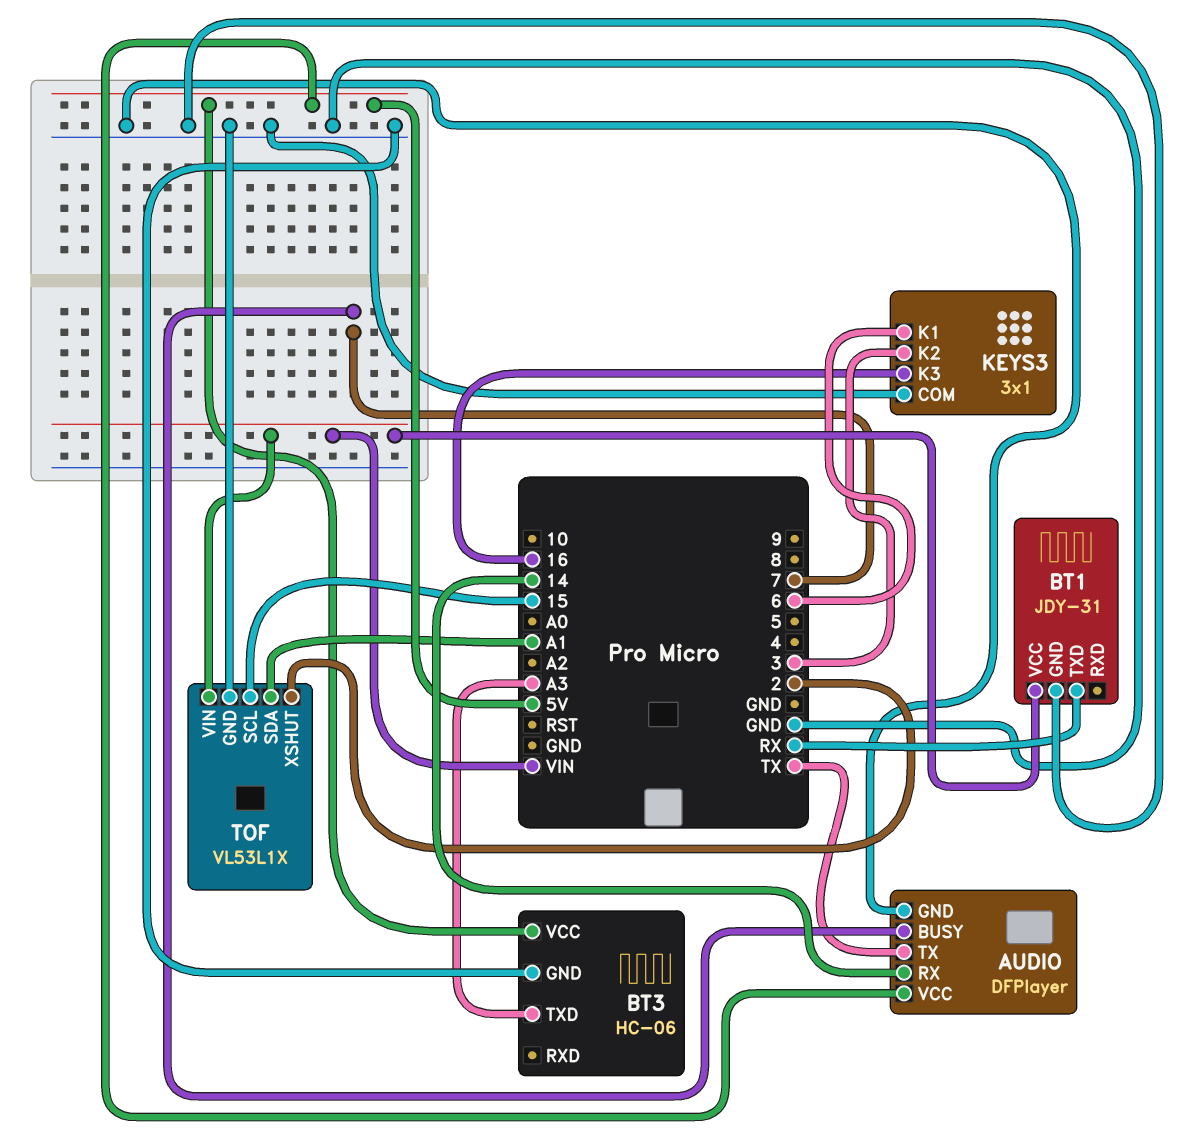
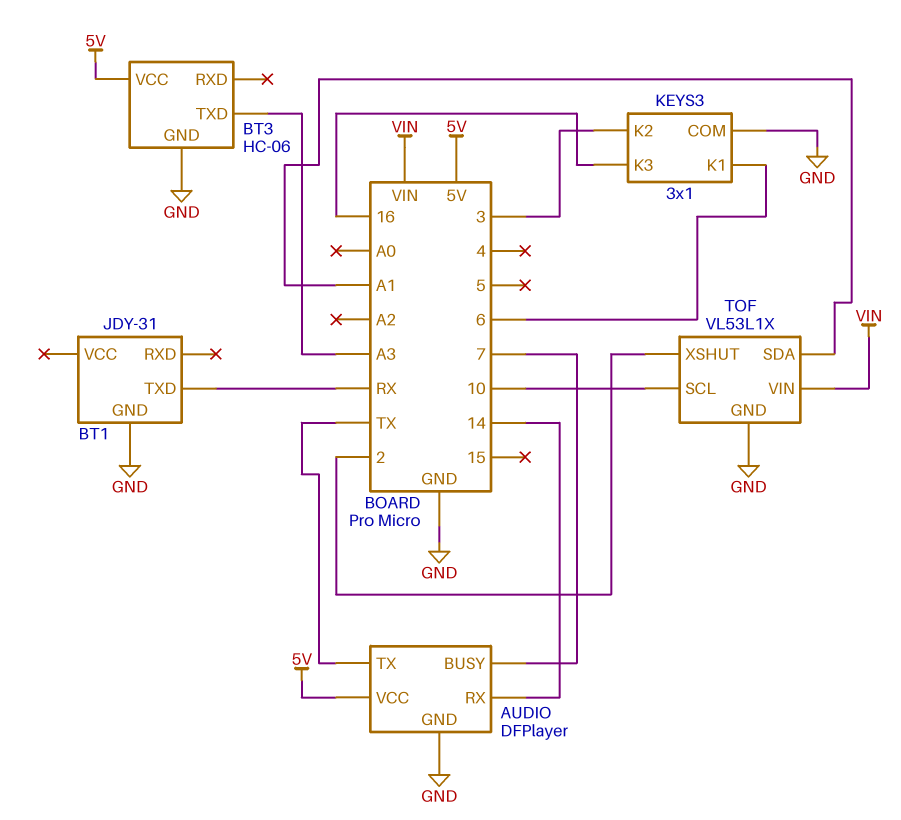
BT1 pin VCC: VIN -> none
TOF pin SCL: 15 -> 10

